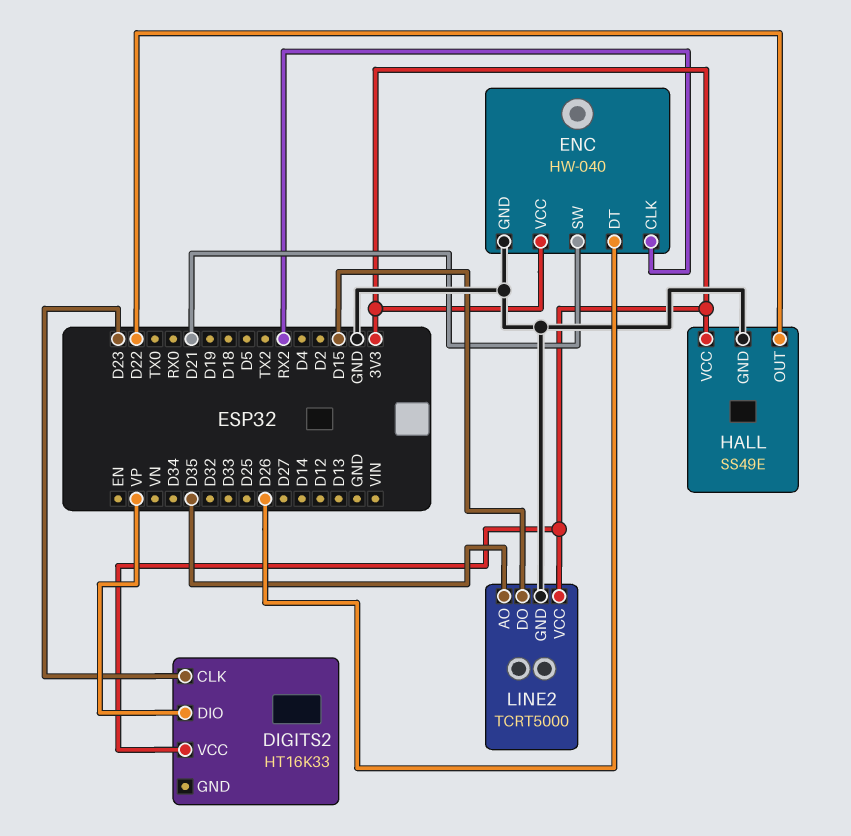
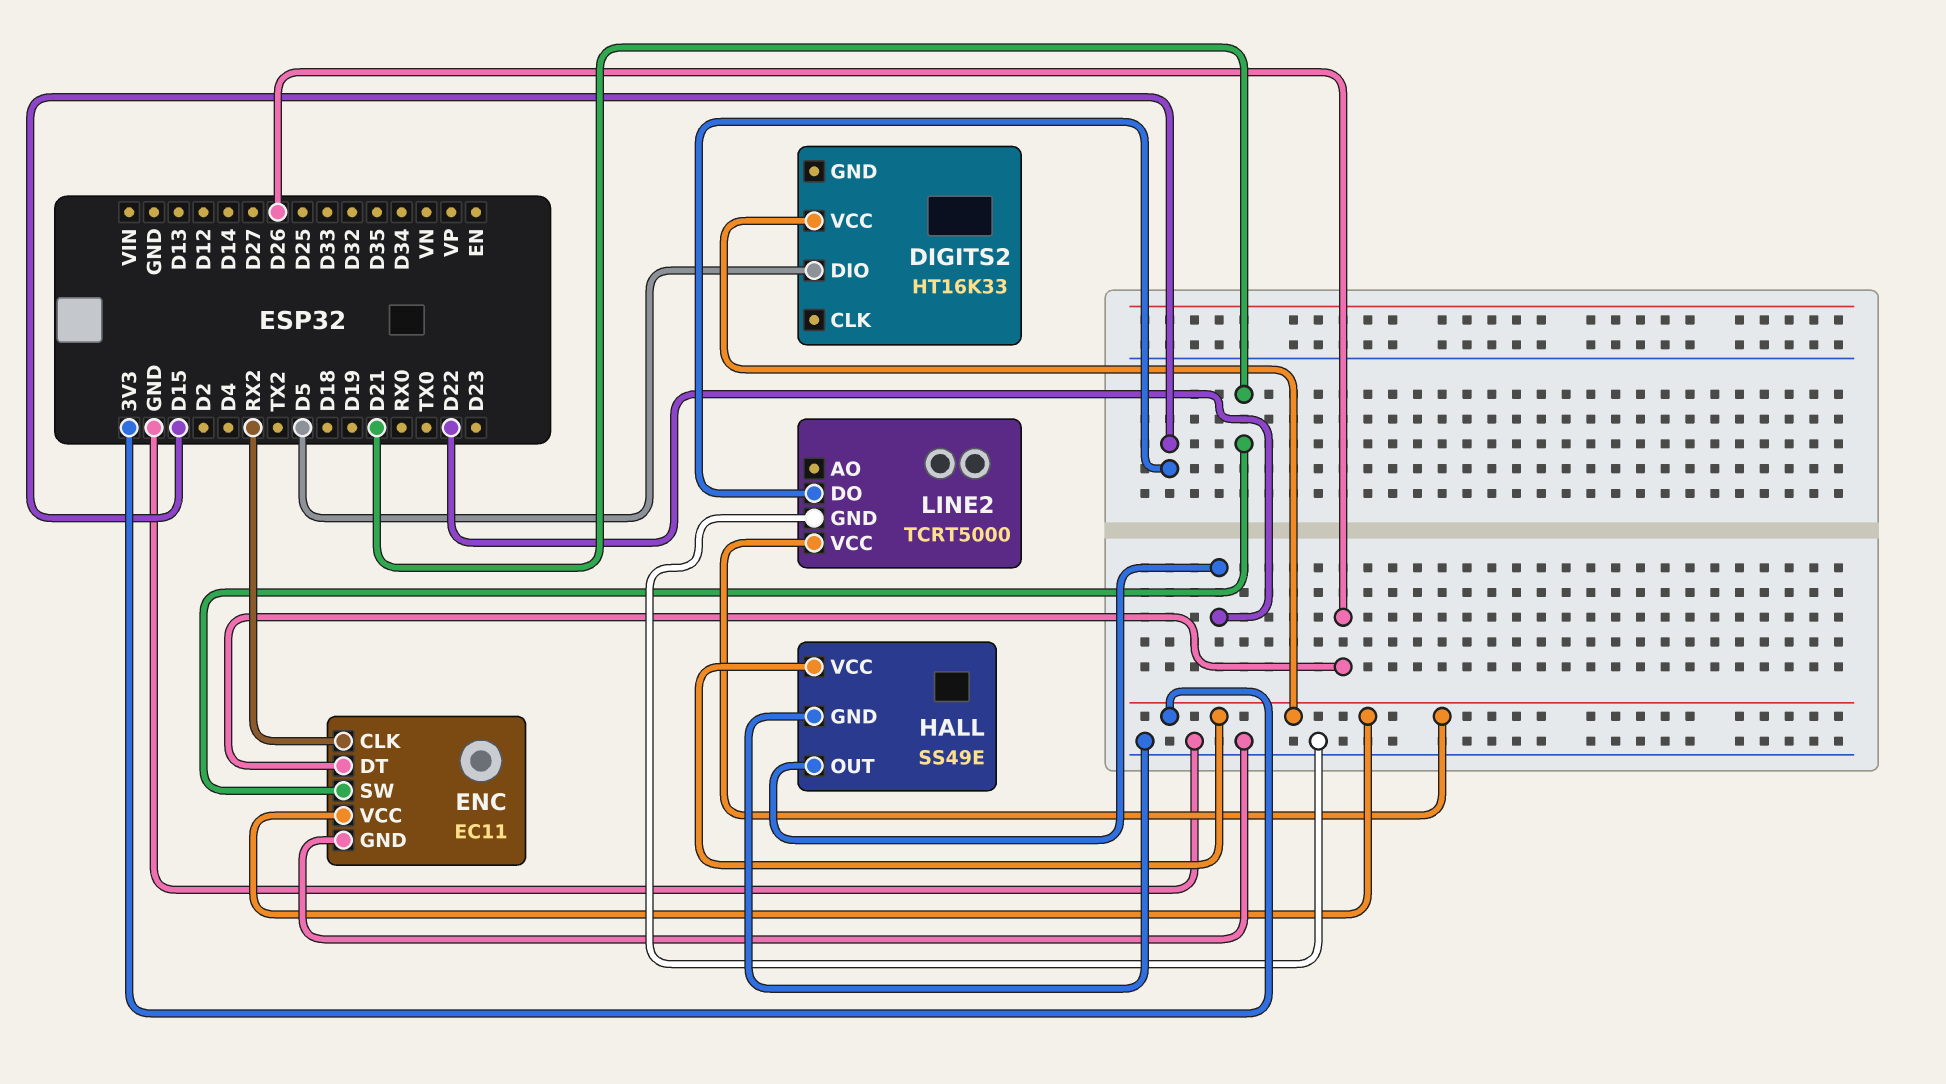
DIGITS2 pin CLK: D23 -> none
DIGITS2 pin DIO: VP -> D5
ENC: HW-040 -> EC11
LINE2 pin AO: D35 -> none

